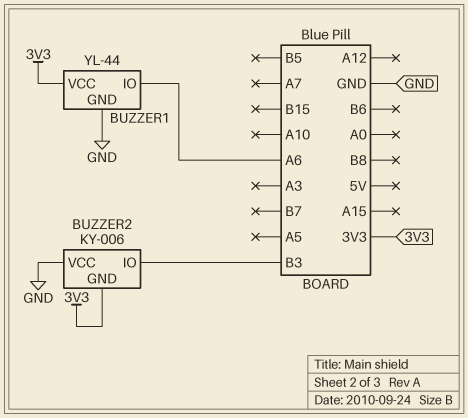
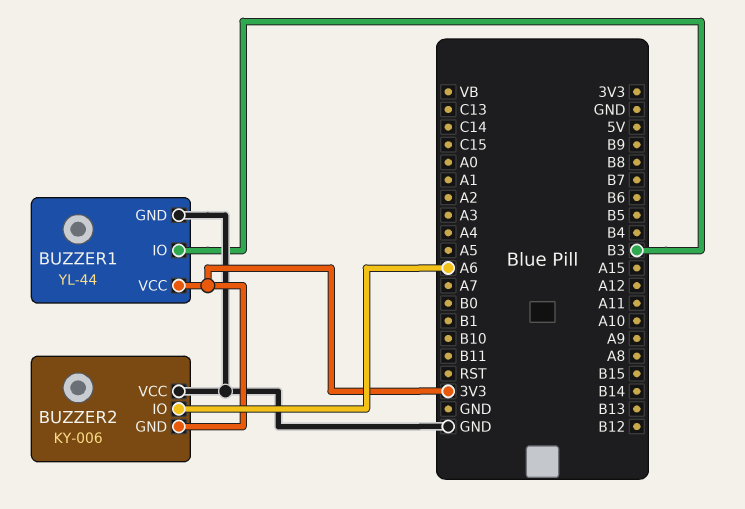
BUZZER1 pin IO: A6 -> B3
BUZZER2 pin IO: B3 -> A6

